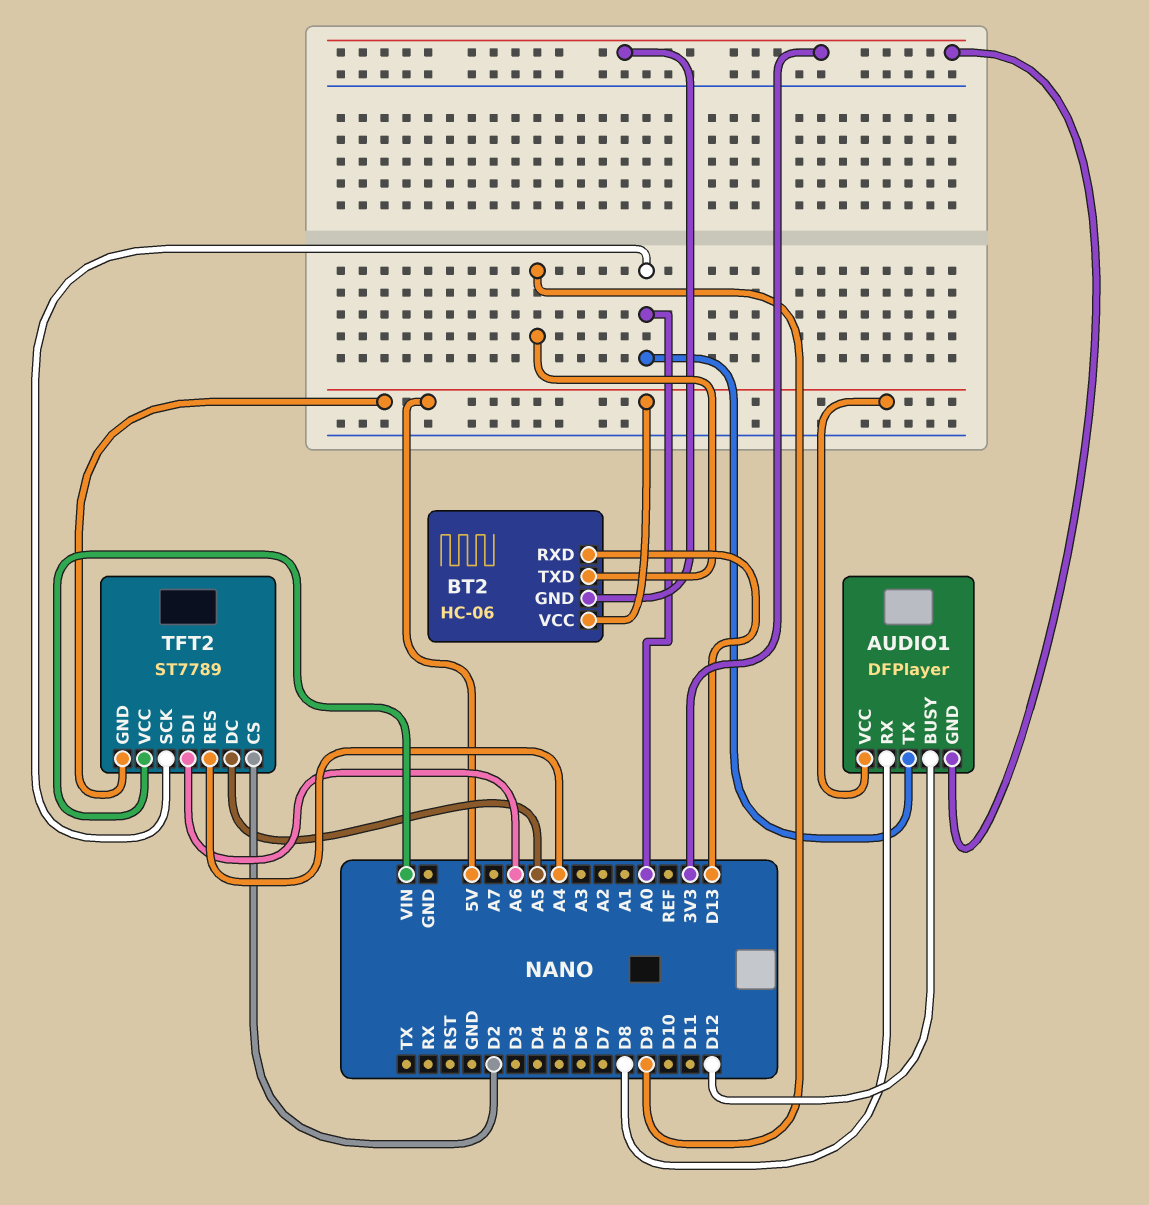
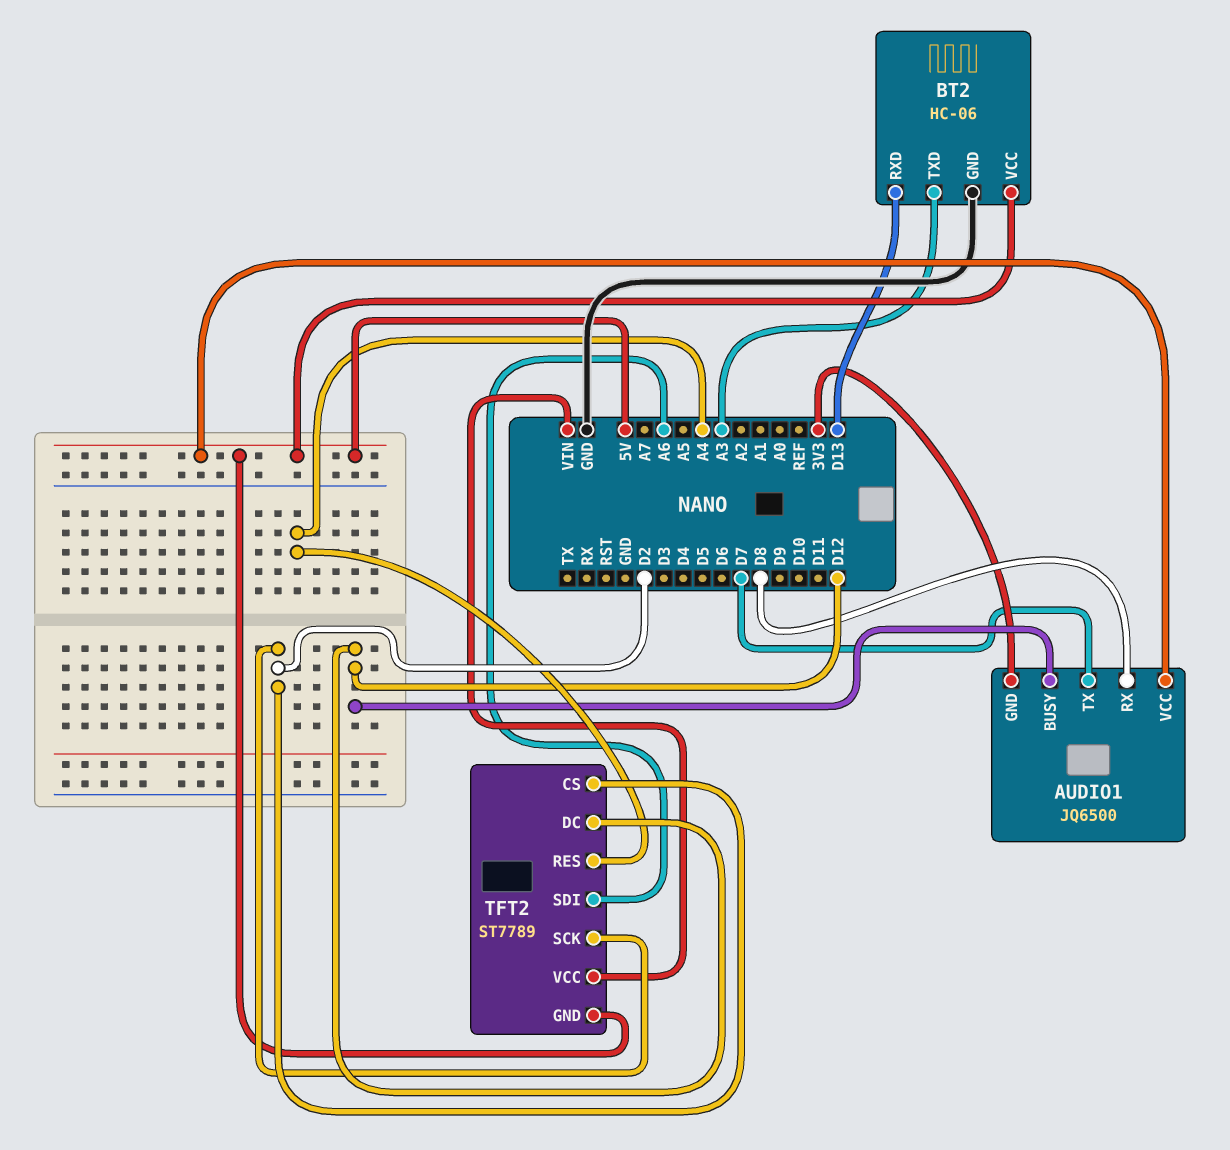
AUDIO1: DFPlayer -> JQ6500
AUDIO1 pin TX: A0 -> D7
BT2 pin GND: 3V3 -> GND
BT2 pin TXD: D9 -> A3
TFT2 pin DC: A5 -> D12
TFT2 pin SCK: A0 -> D2

